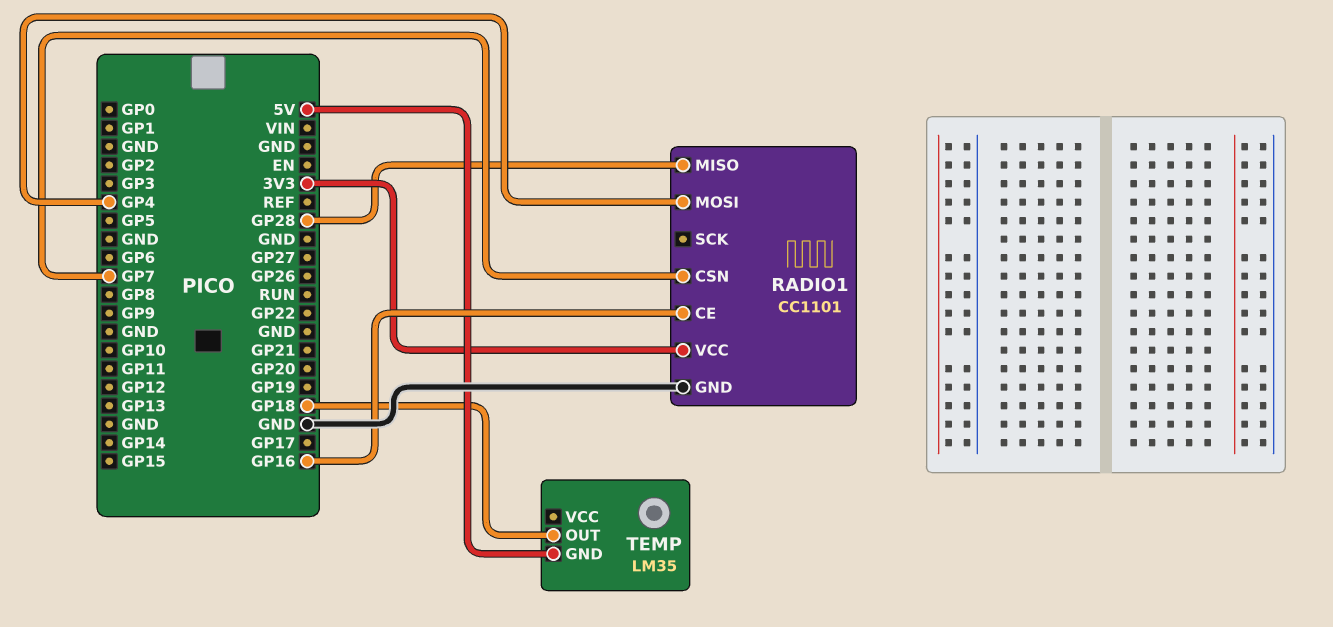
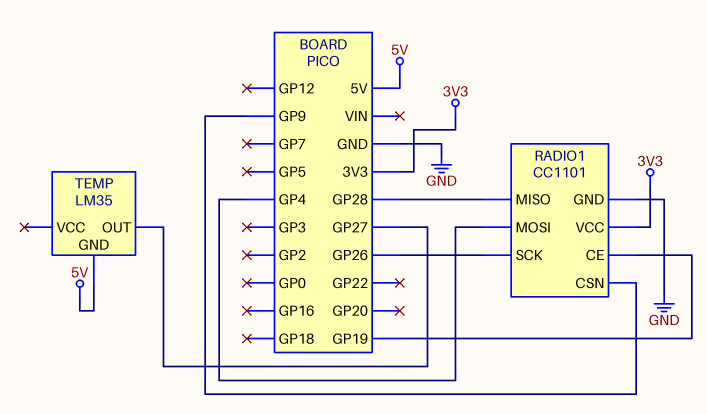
RADIO1 pin CE: GP16 -> GP19
RADIO1 pin CSN: GP7 -> GP9
RADIO1 pin SCK: none -> GP26
TEMP pin OUT: GP18 -> GP27

